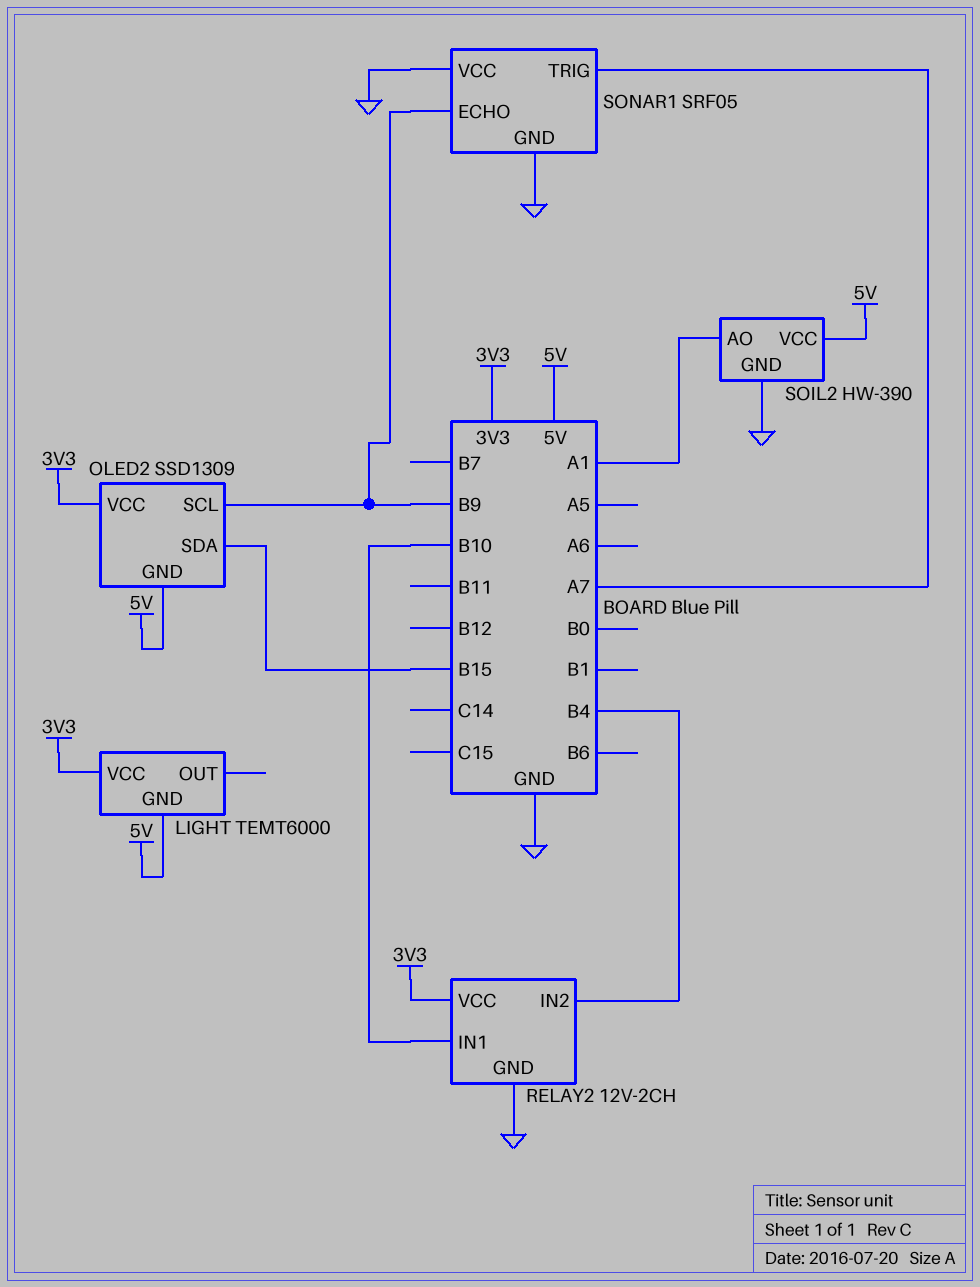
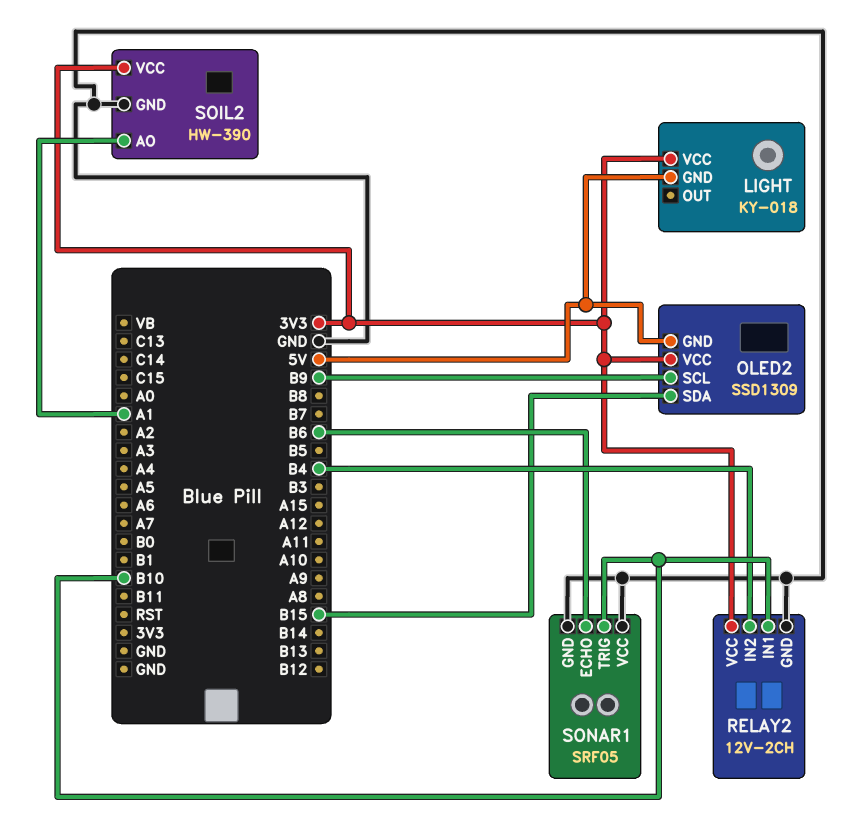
LIGHT: TEMT6000 -> KY-018
SOIL2 pin VCC: 5V -> 3V3
SONAR1 pin ECHO: B9 -> B6
SONAR1 pin TRIG: A7 -> B10

